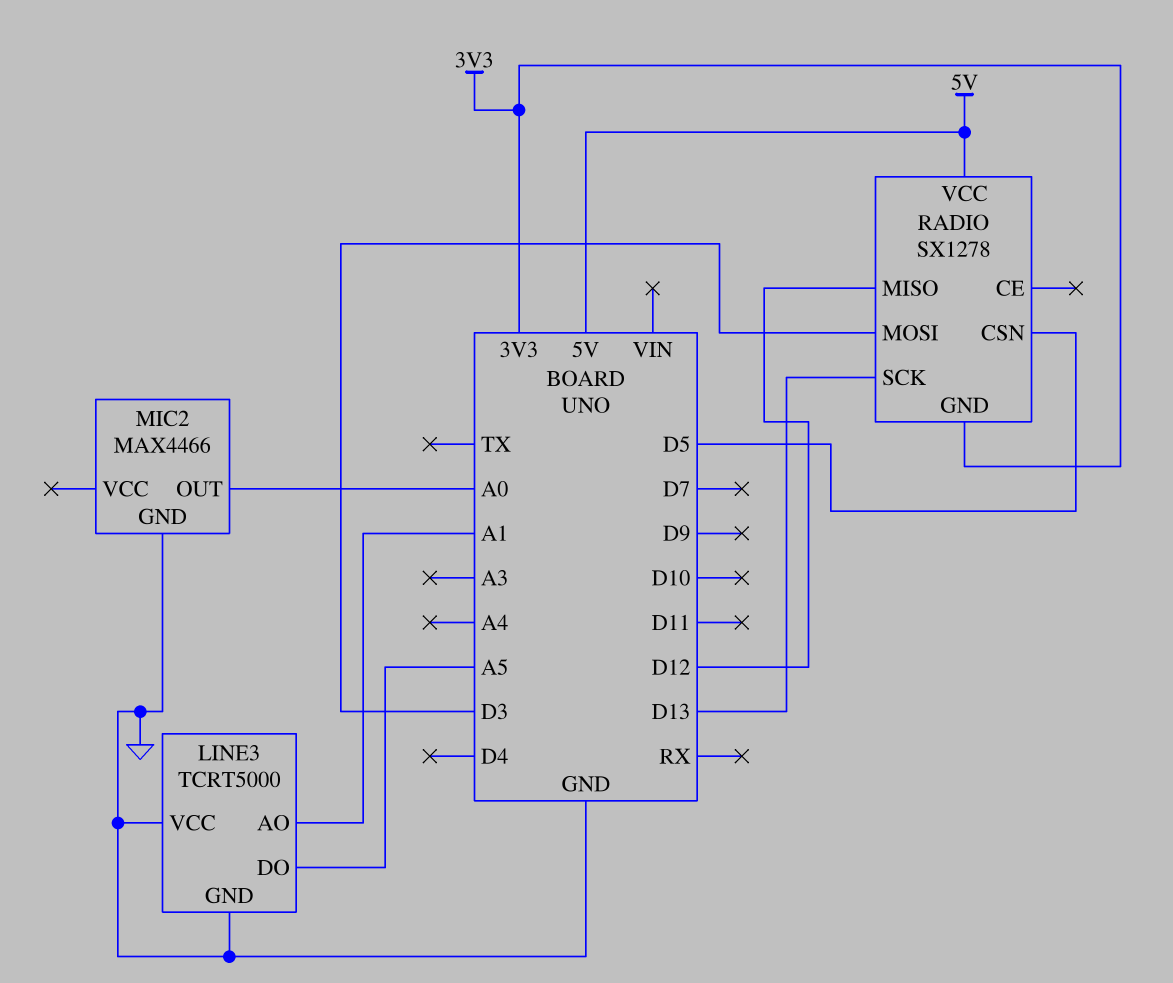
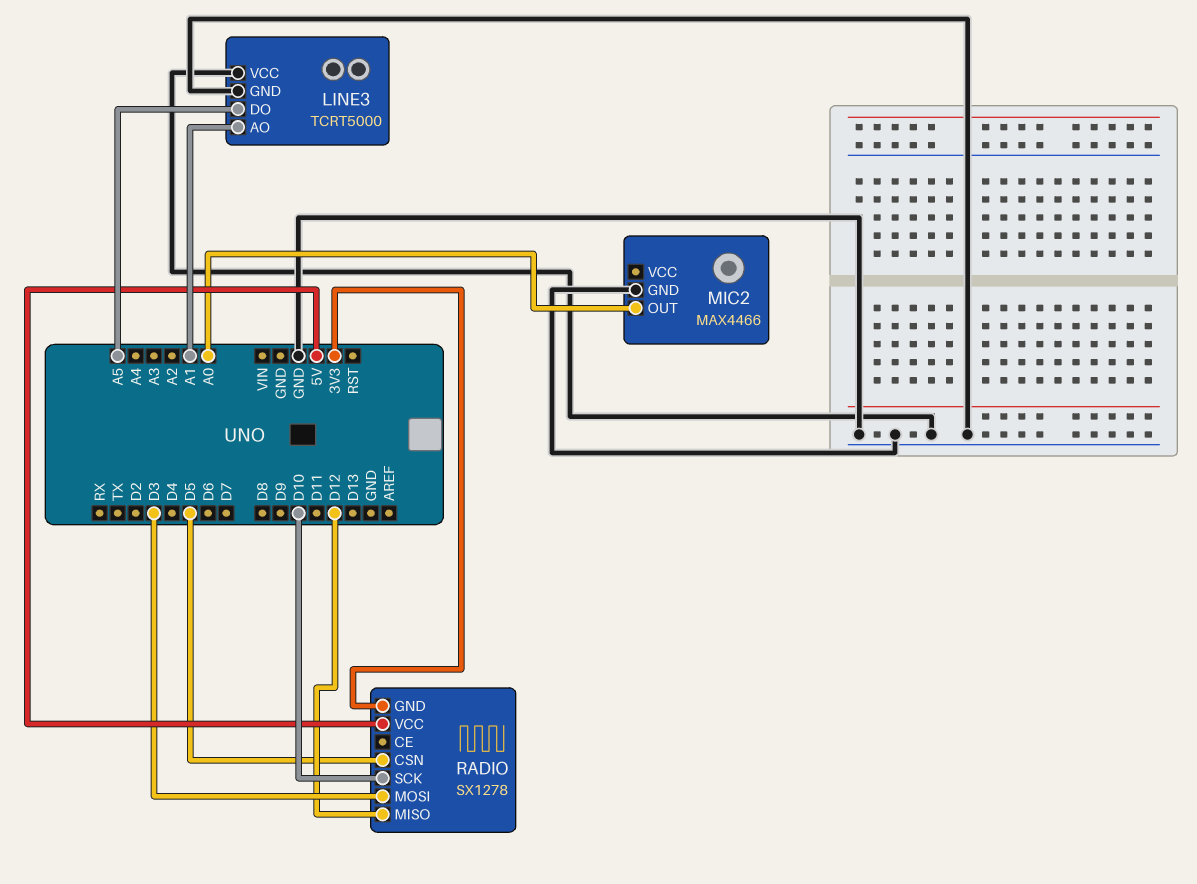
RADIO pin SCK: D13 -> D10

